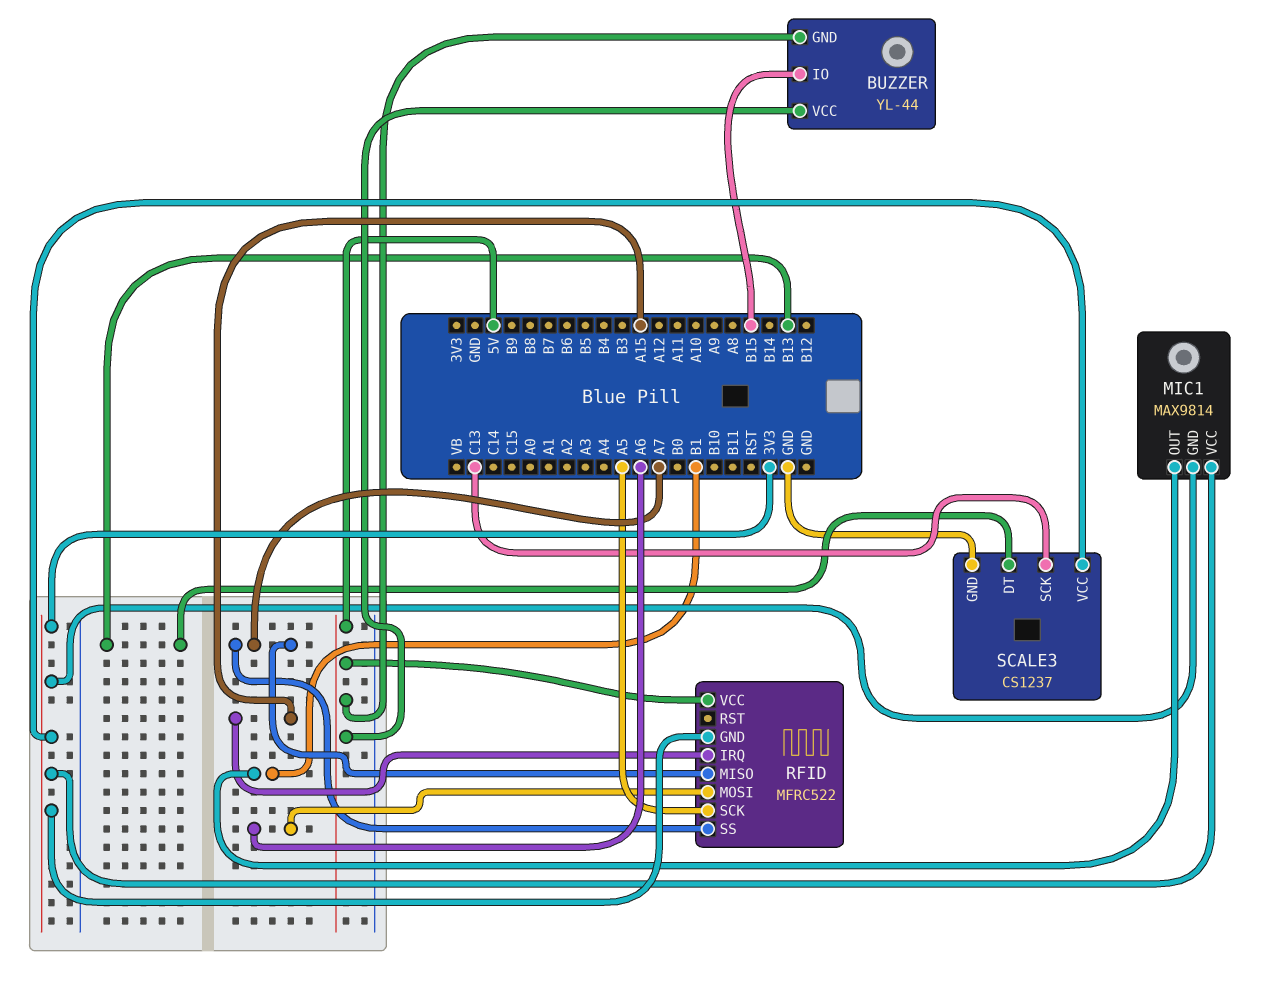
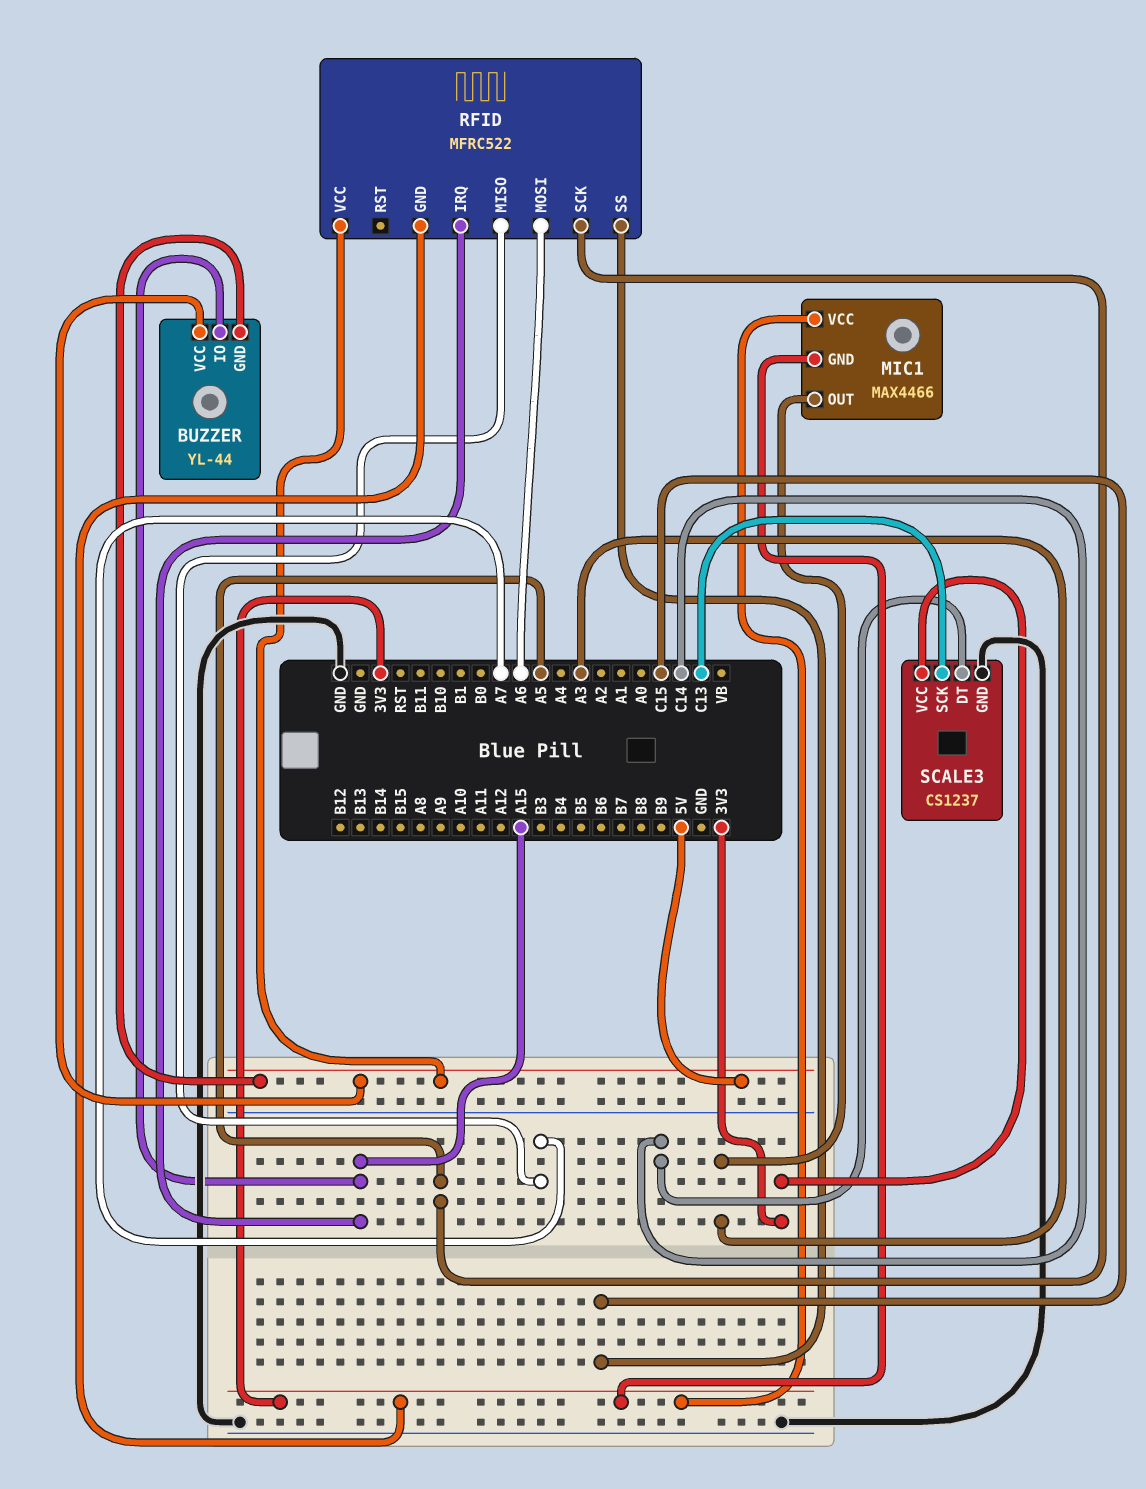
BUZZER pin IO: B15 -> A15
MIC1: MAX9814 -> MAX4466
MIC1 pin OUT: B1 -> A3
RFID pin SS: A7 -> C15
SCALE3 pin DT: B13 -> C14

